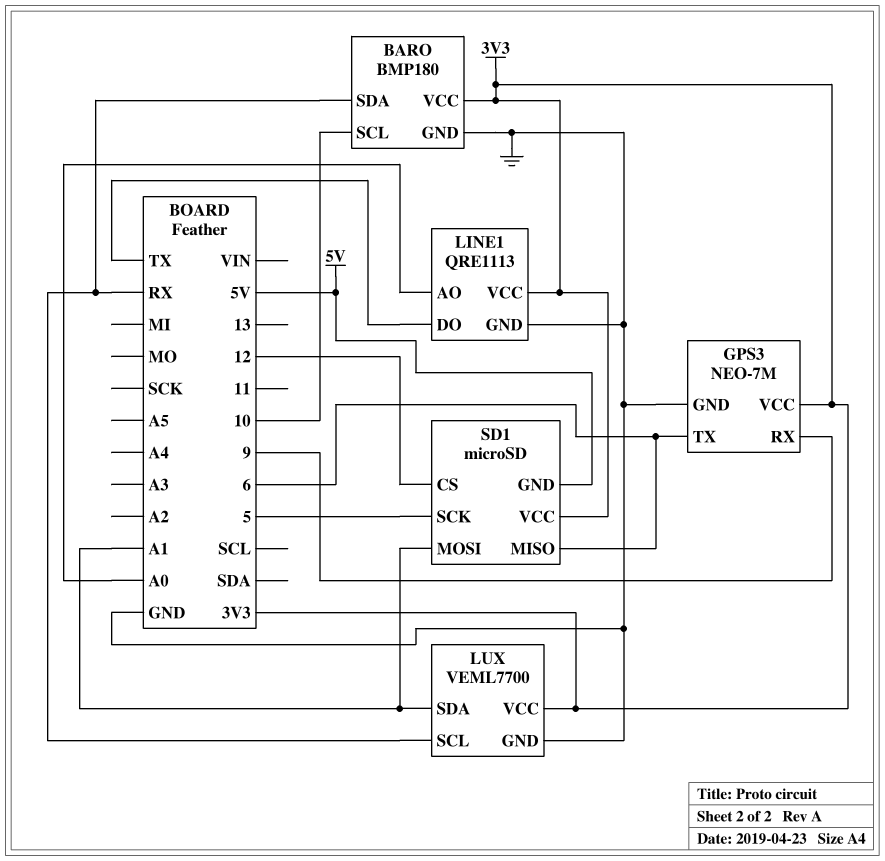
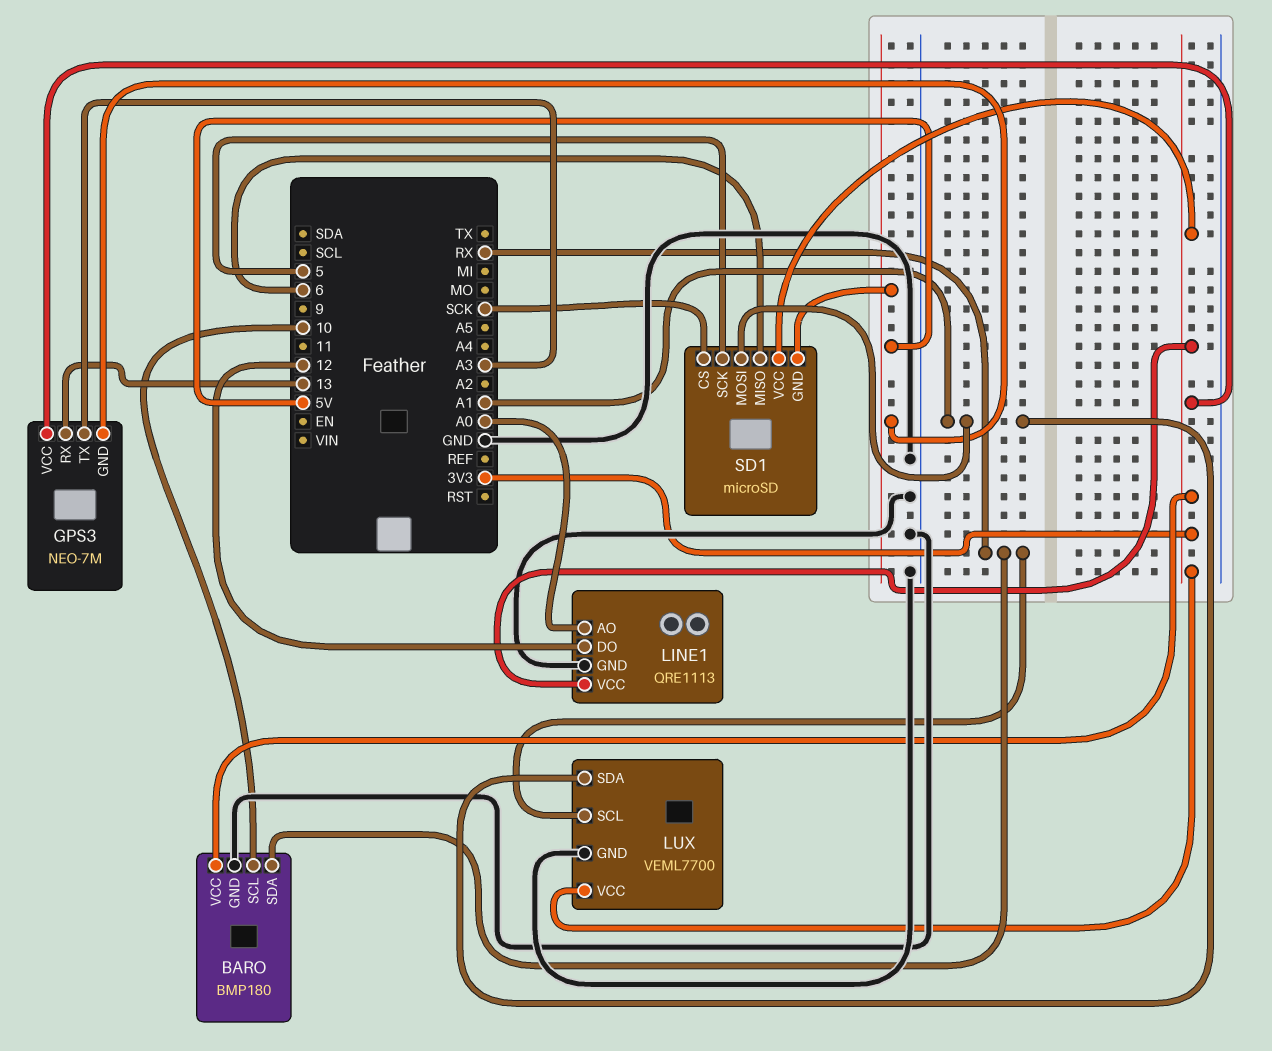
GPS3 pin GND: GND -> 5V
GPS3 pin RX: 9 -> 13
GPS3 pin TX: 6 -> A3
LINE1 pin DO: TX -> 12
SD1 pin CS: 12 -> SCK

